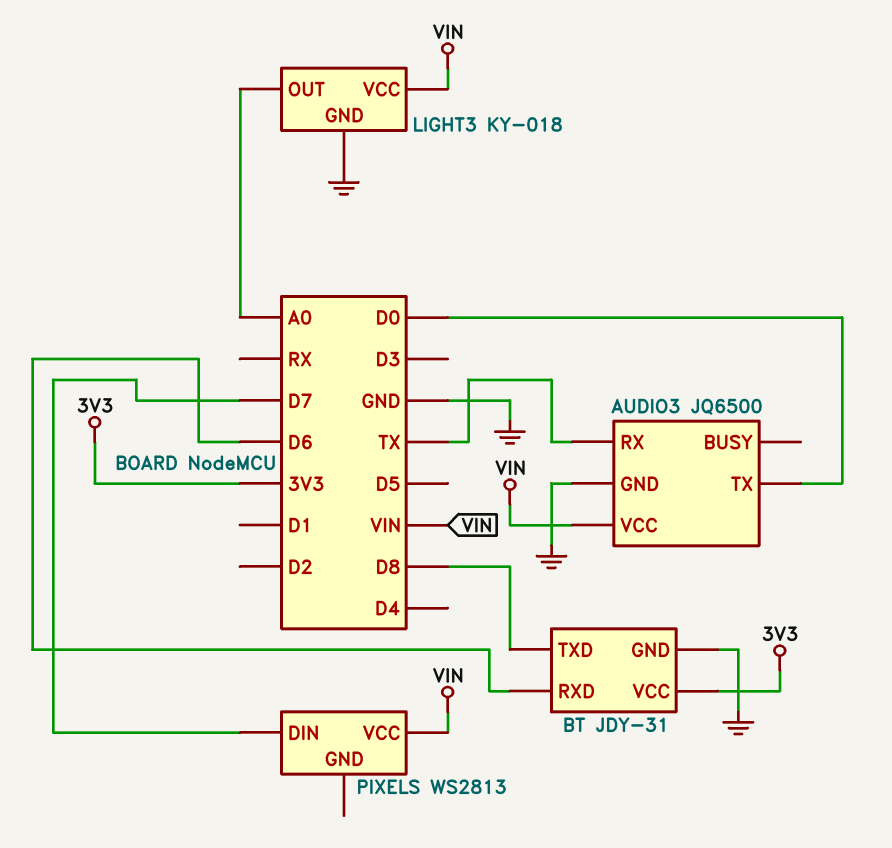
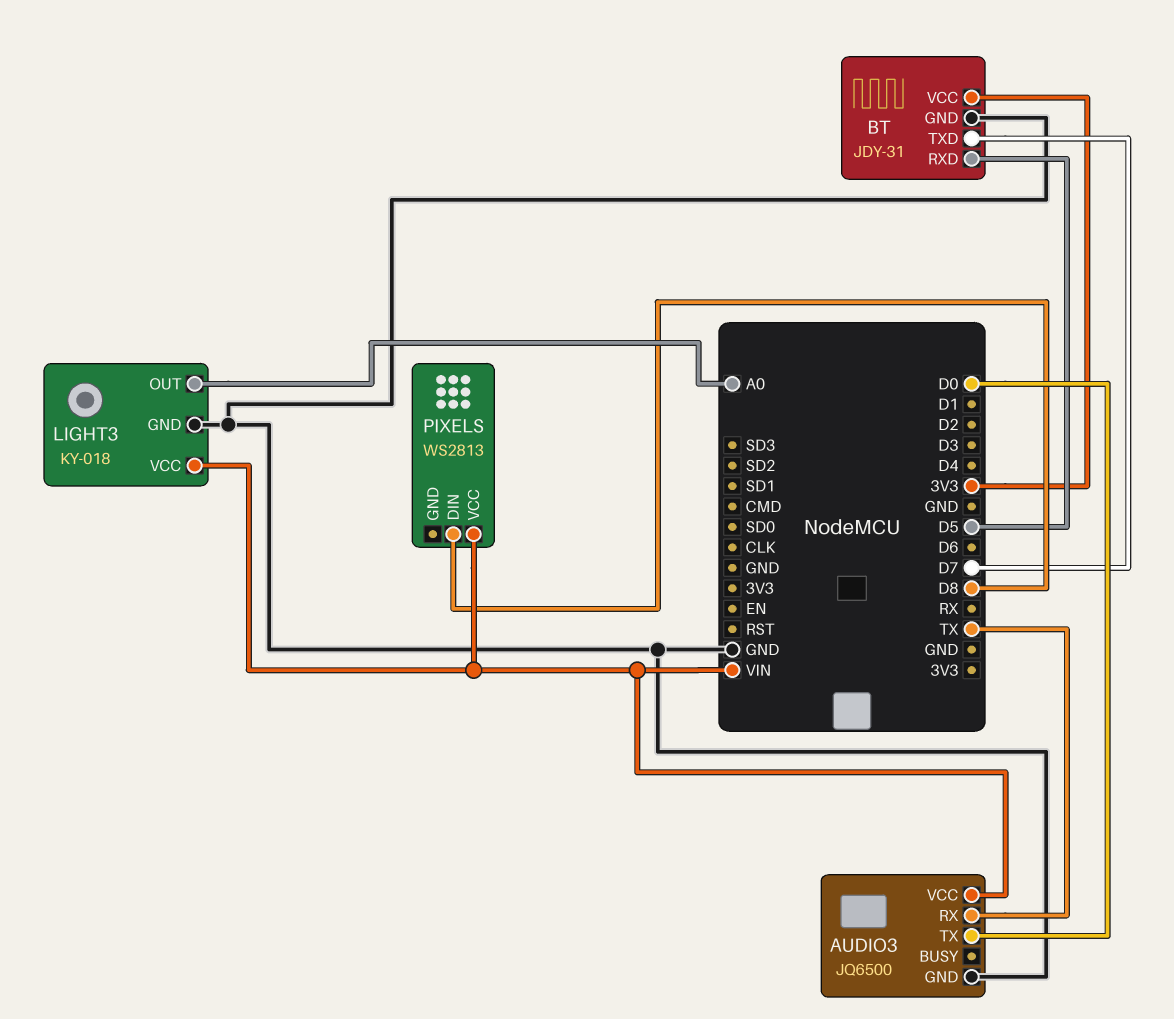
BT pin RXD: D6 -> D5
BT pin TXD: D8 -> D7
PIXELS pin DIN: D7 -> D8

